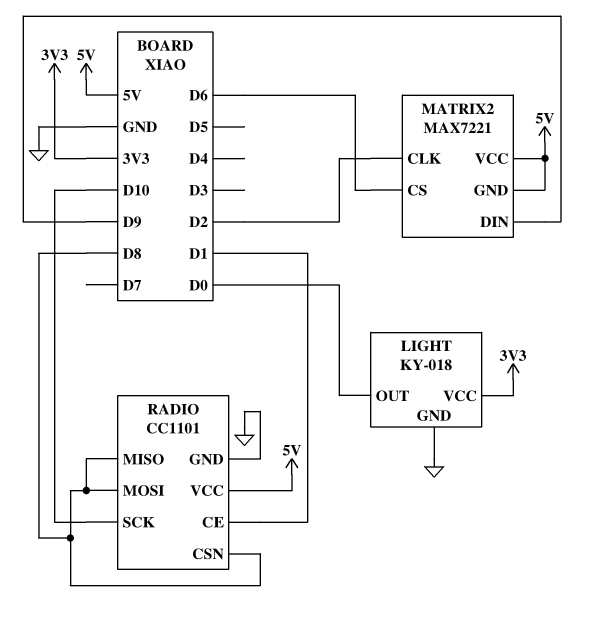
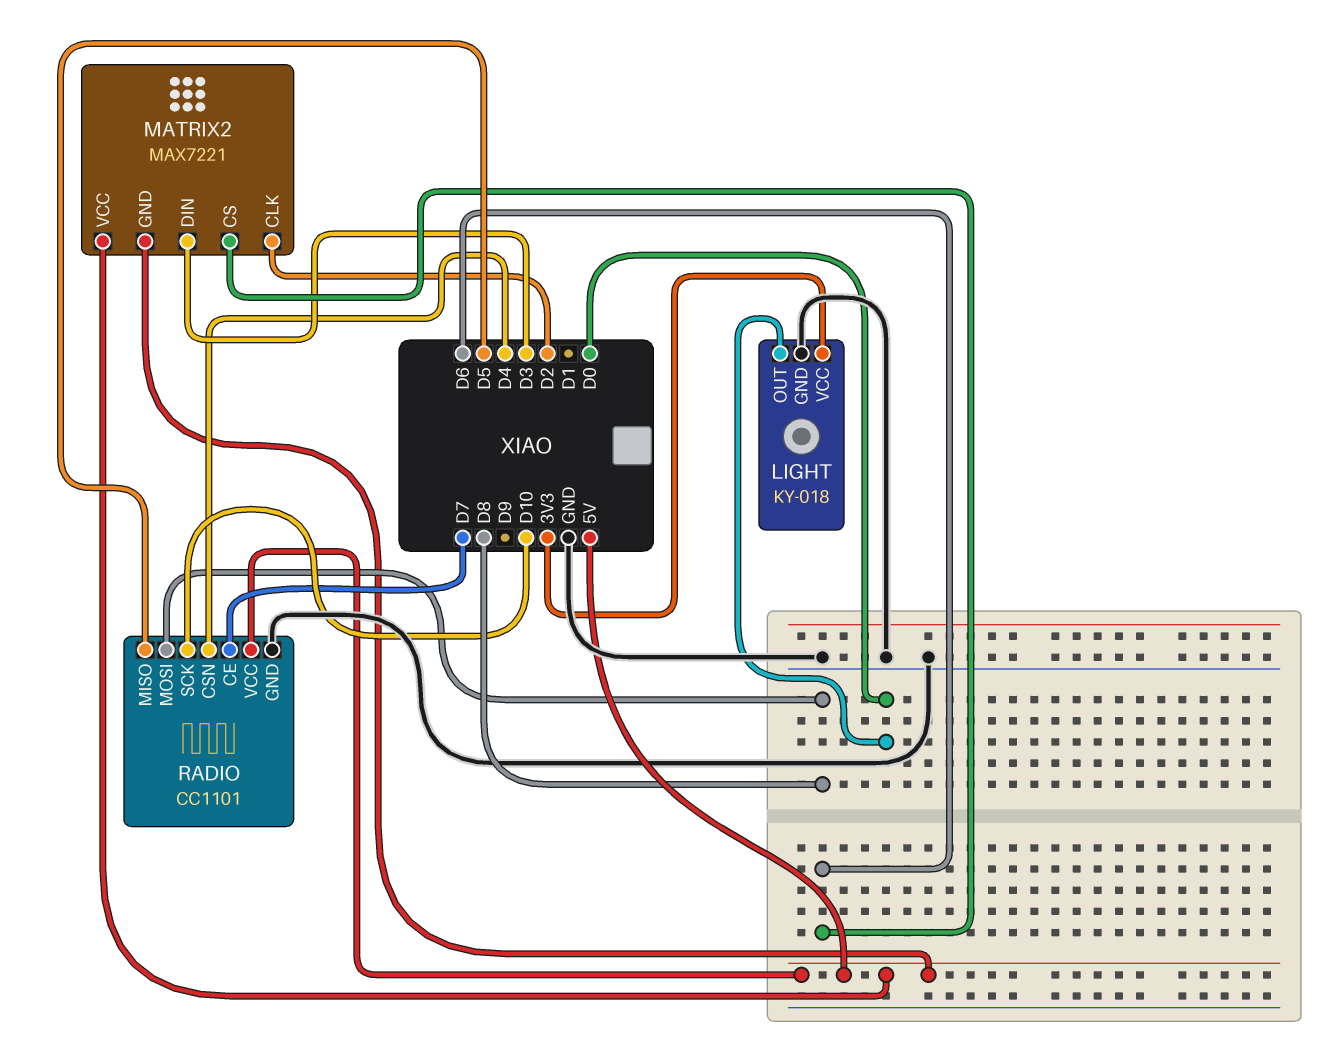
MATRIX2 pin DIN: D9 -> D3
RADIO pin CE: D1 -> D7
RADIO pin CSN: D8 -> D4
RADIO pin MISO: D8 -> D5

